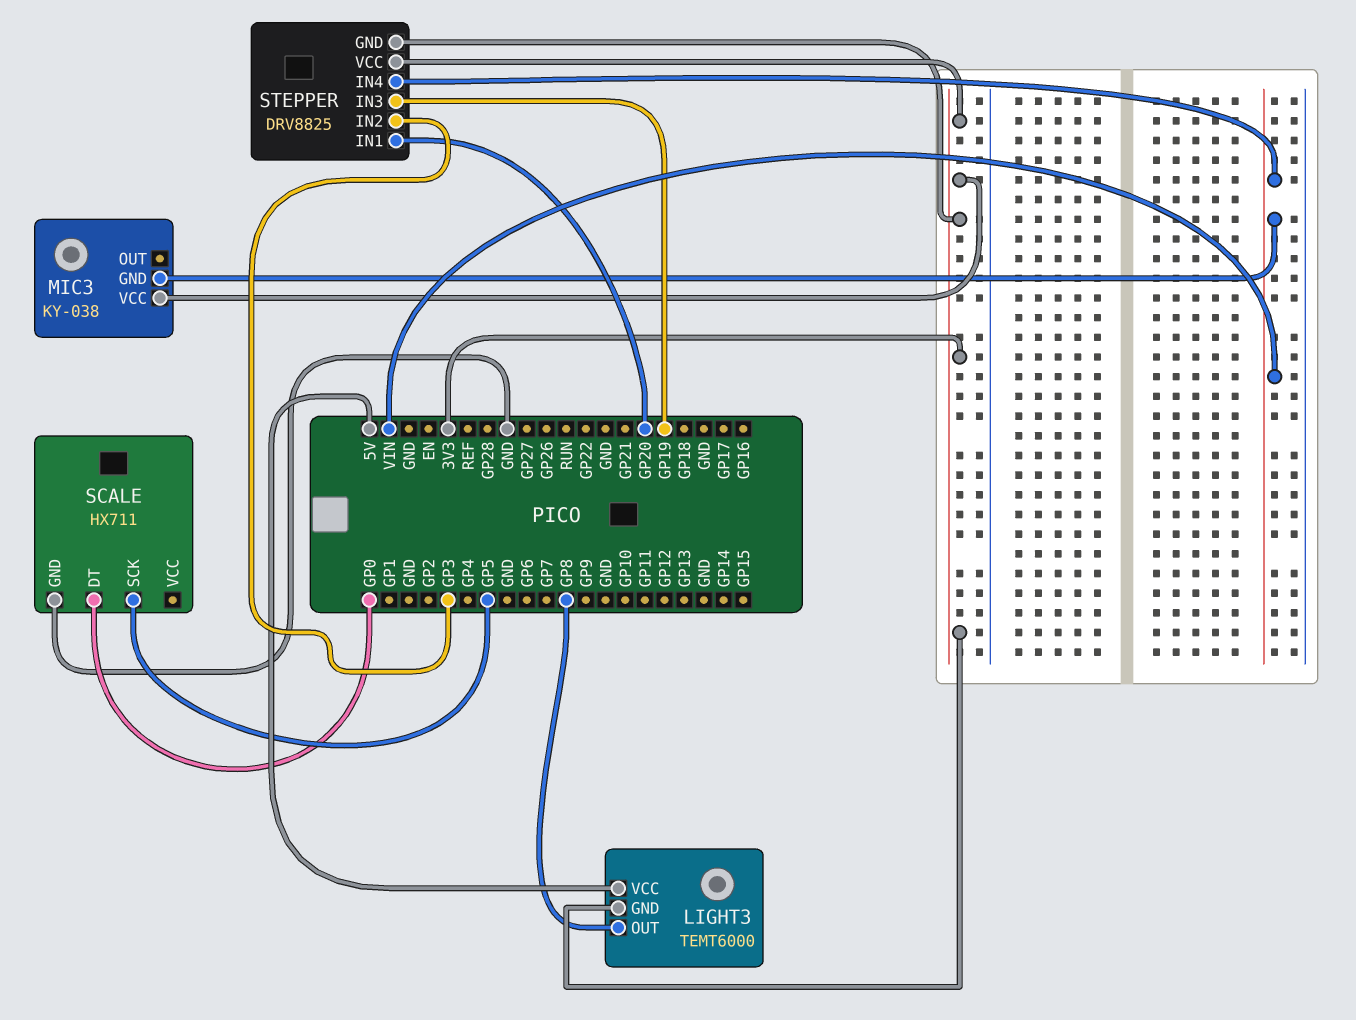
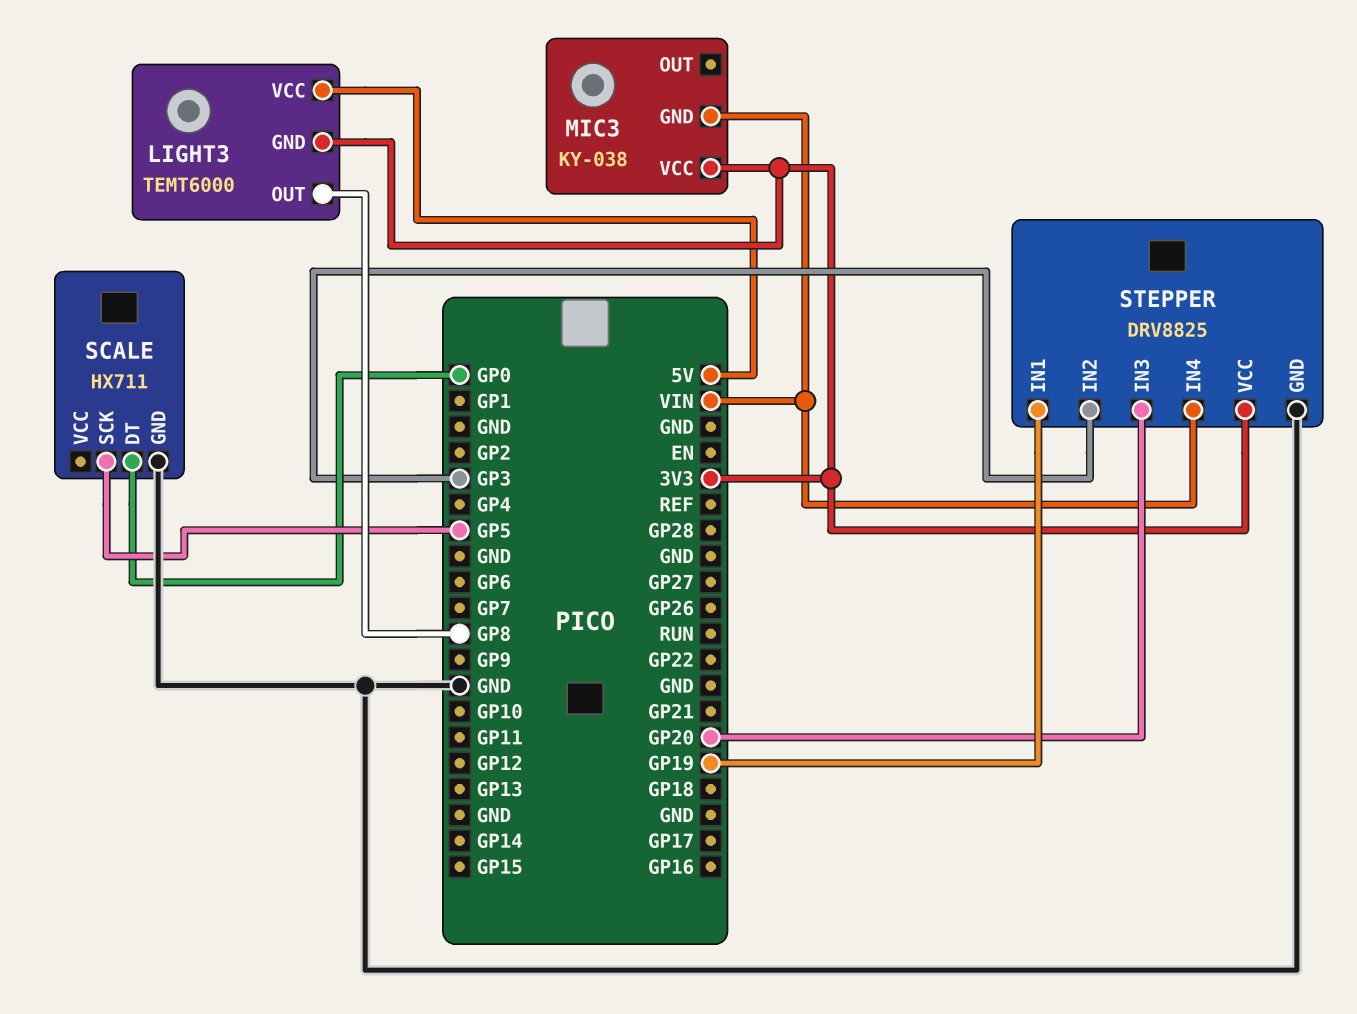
STEPPER pin GND: 3V3 -> GND
STEPPER pin IN1: GP20 -> GP19
STEPPER pin IN3: GP19 -> GP20

